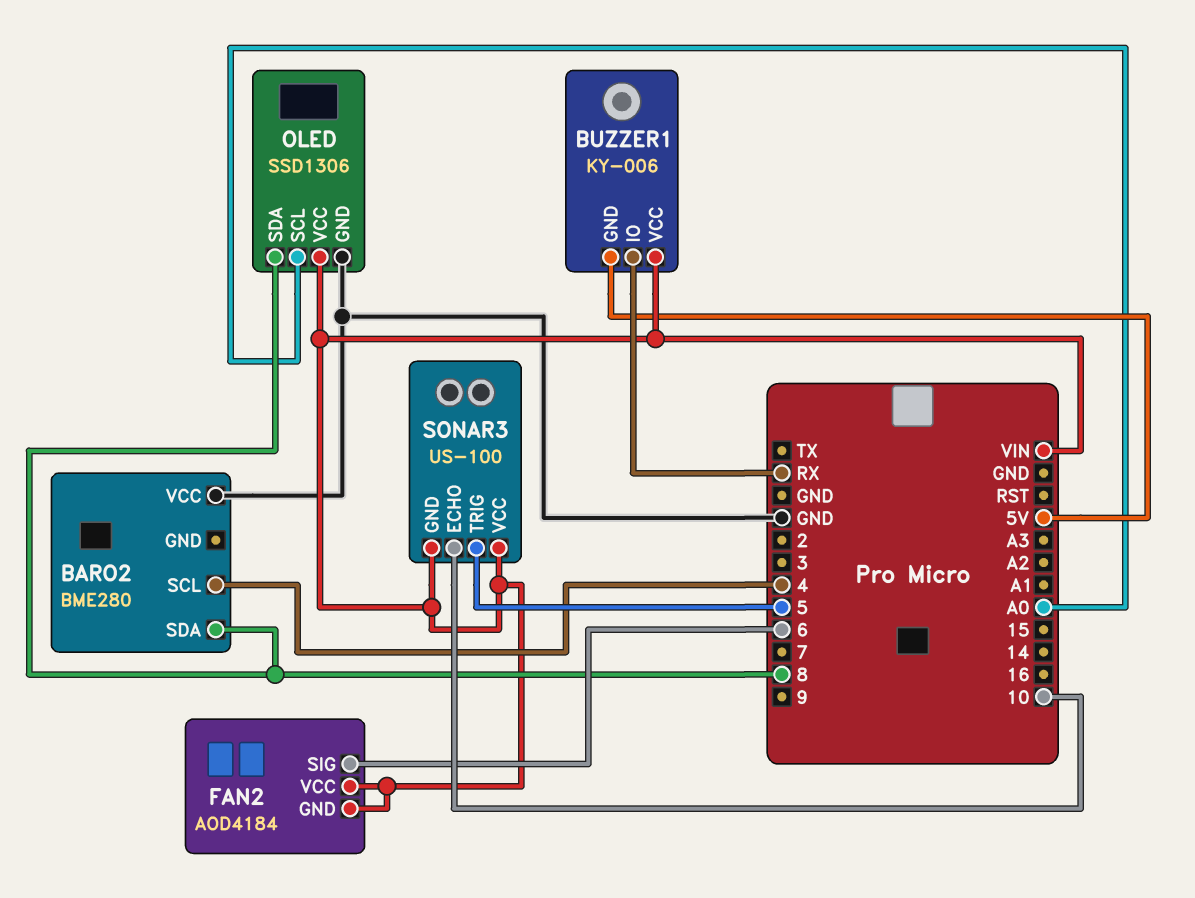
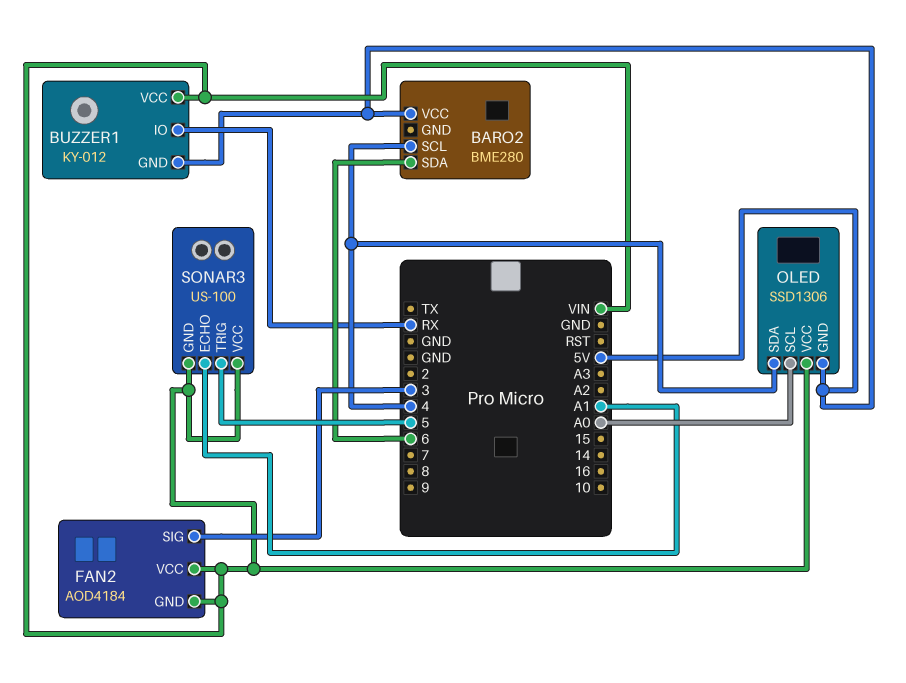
BARO2 pin SDA: 8 -> 6
BARO2 pin VCC: GND -> 5V
BUZZER1: KY-006 -> KY-012
FAN2 pin SIG: 6 -> 3
OLED pin GND: GND -> 5V
OLED pin SDA: 8 -> 4
SONAR3 pin ECHO: 10 -> A1

